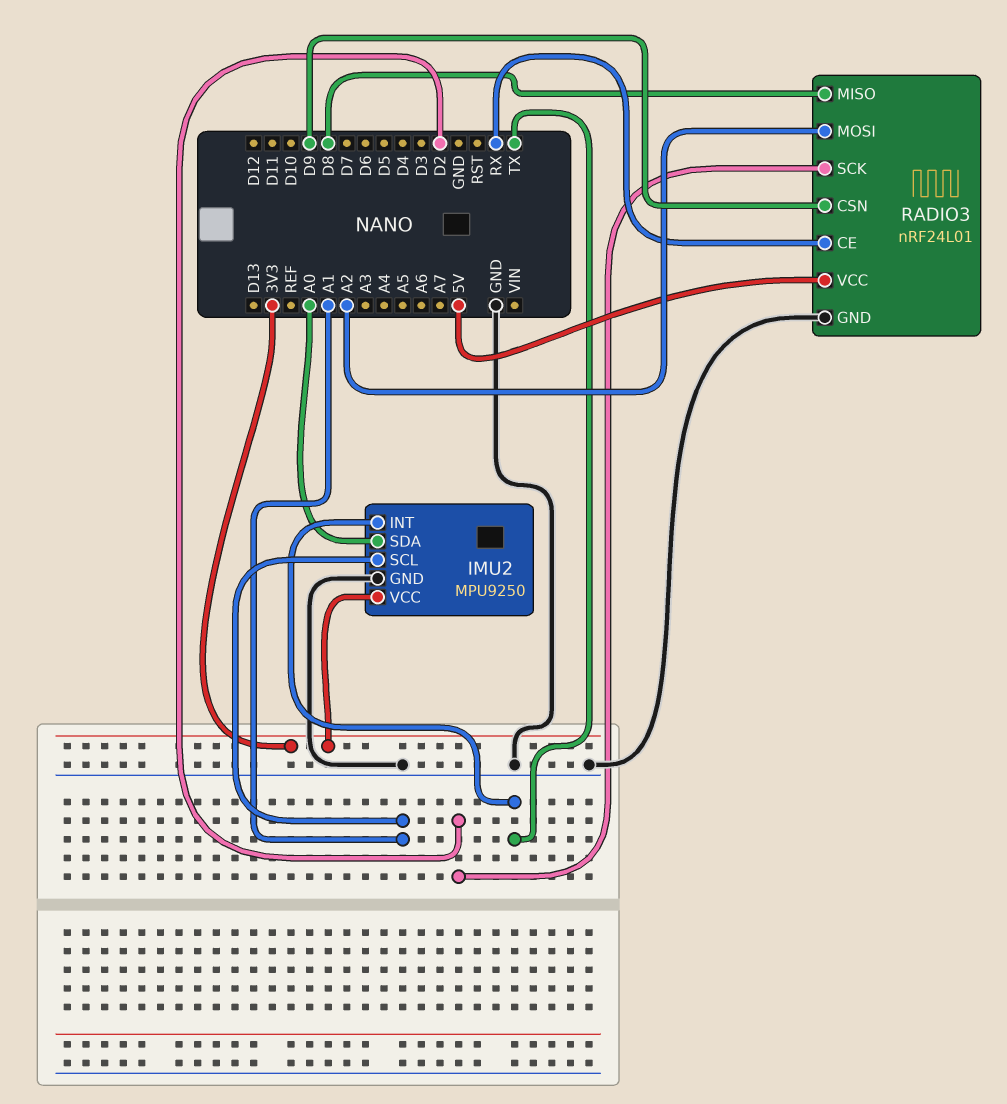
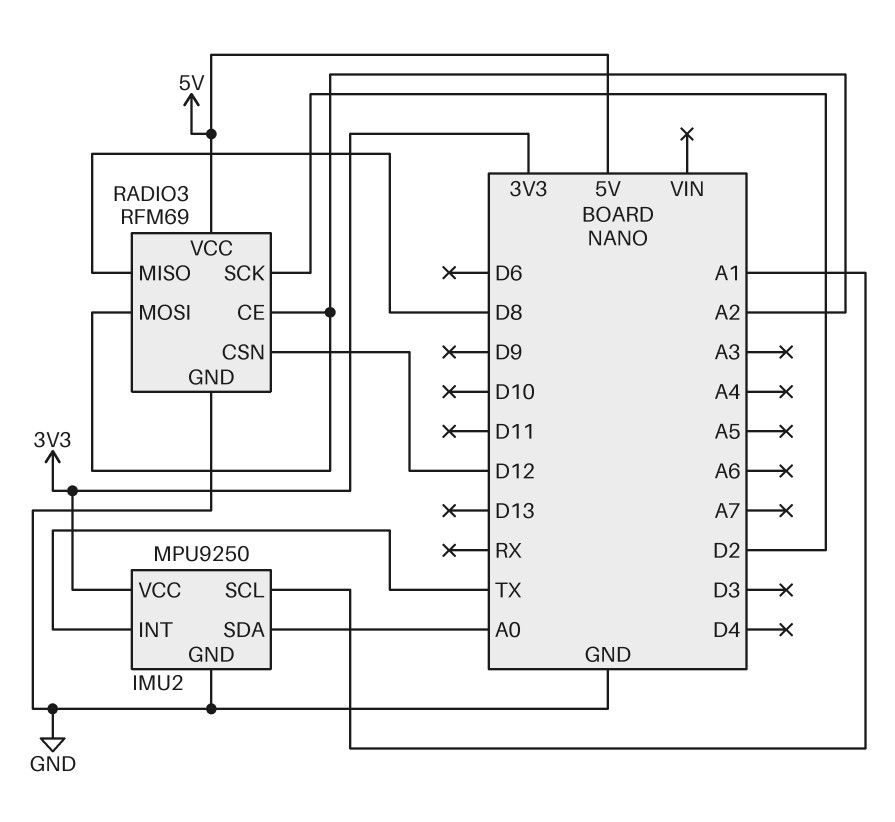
RADIO3: nRF24L01 -> RFM69
RADIO3 pin CE: RX -> A2
RADIO3 pin CSN: D9 -> D12

